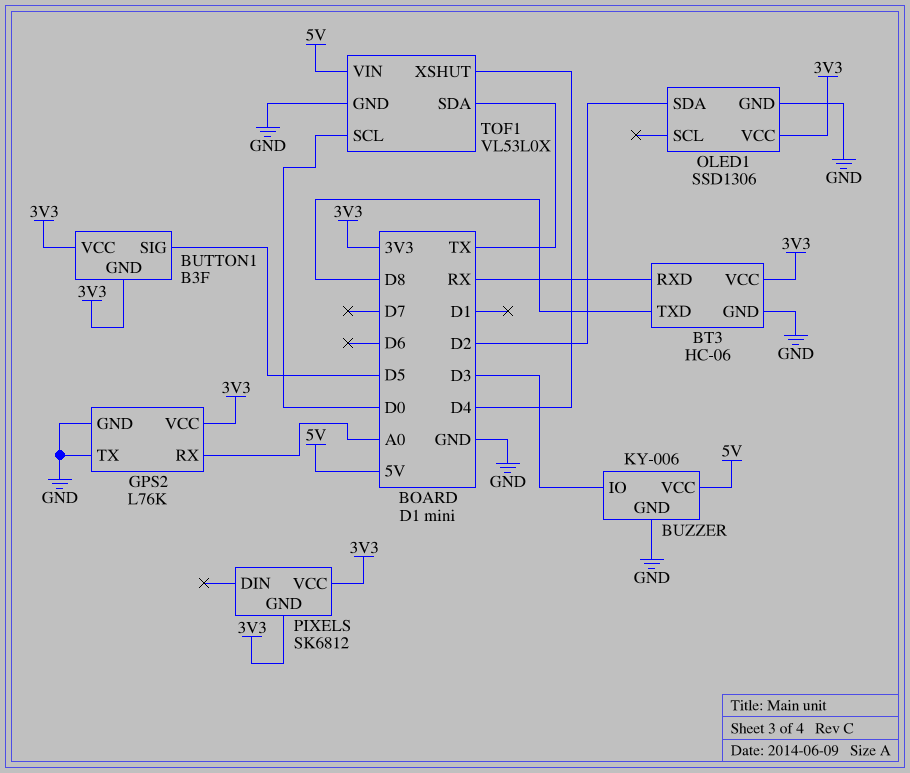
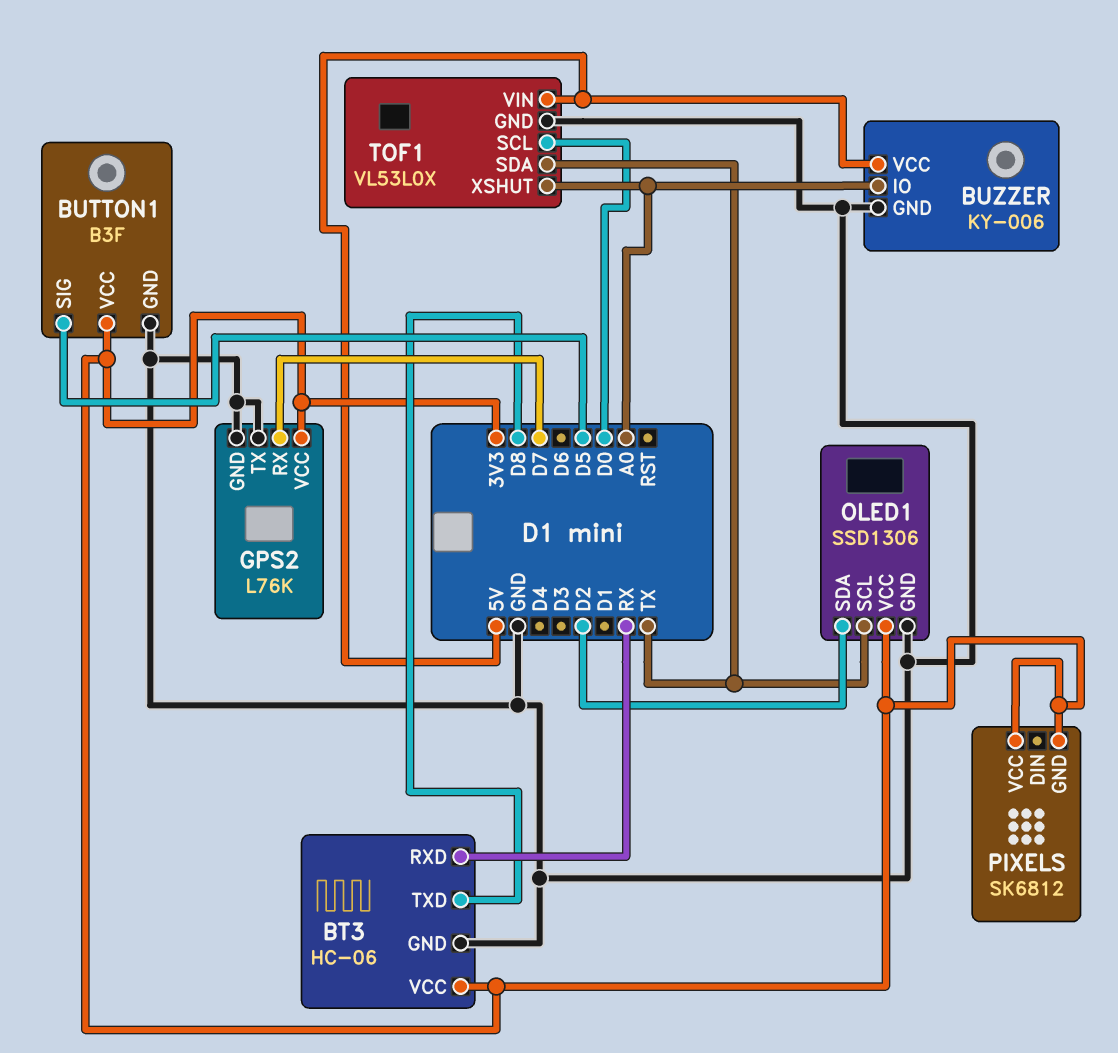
BUTTON1 pin GND: 3V3 -> GND
BUZZER pin IO: D3 -> A0
GPS2 pin RX: A0 -> D7
OLED1 pin SCL: none -> TX
TOF1 pin XSHUT: D4 -> A0

